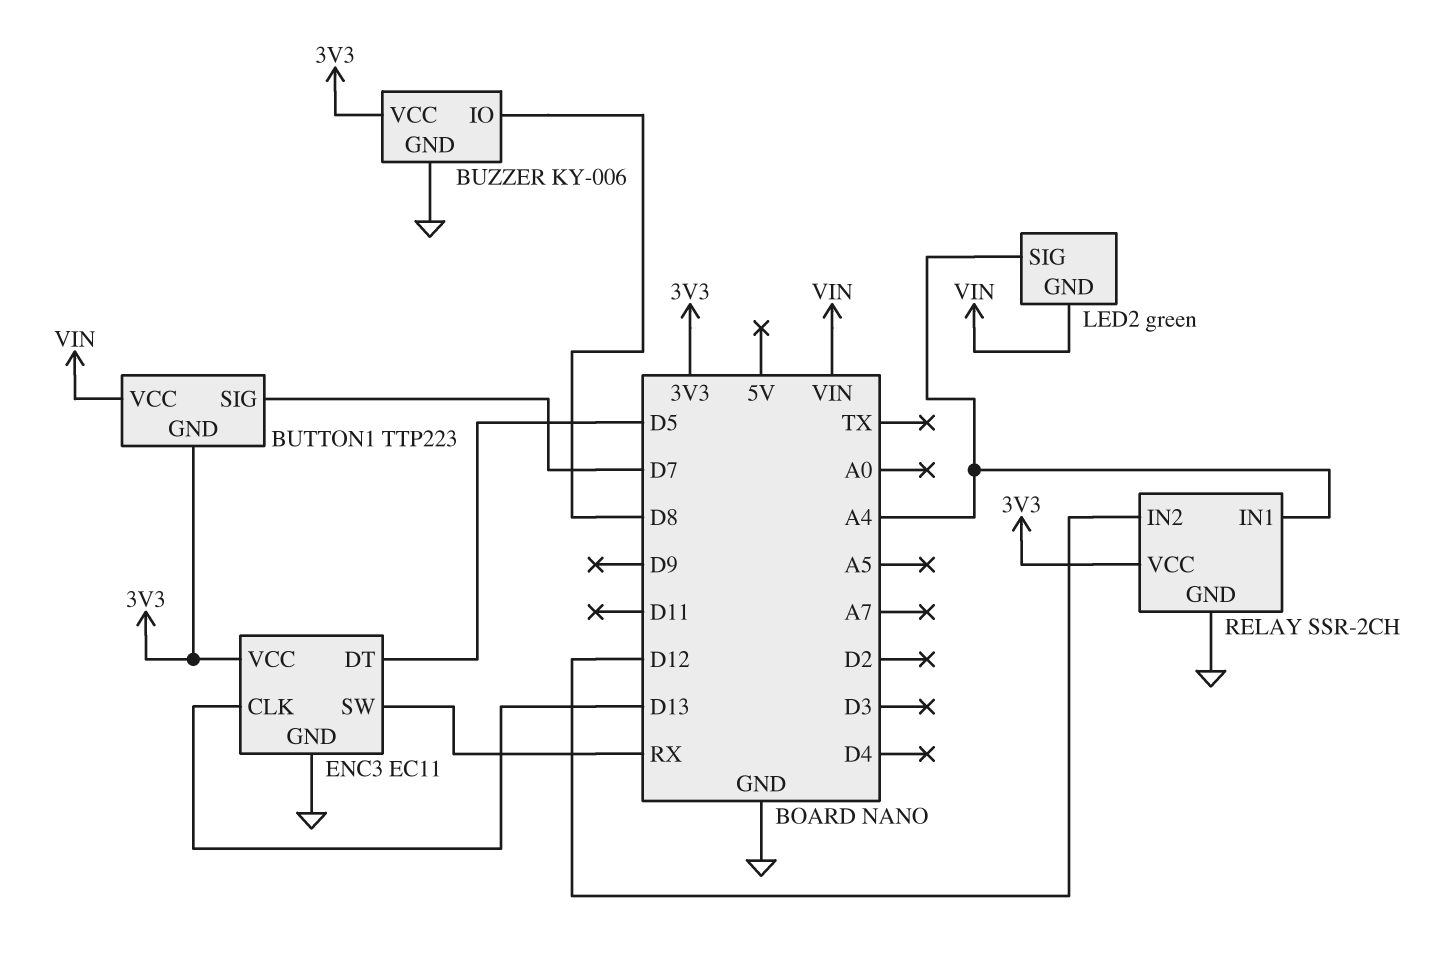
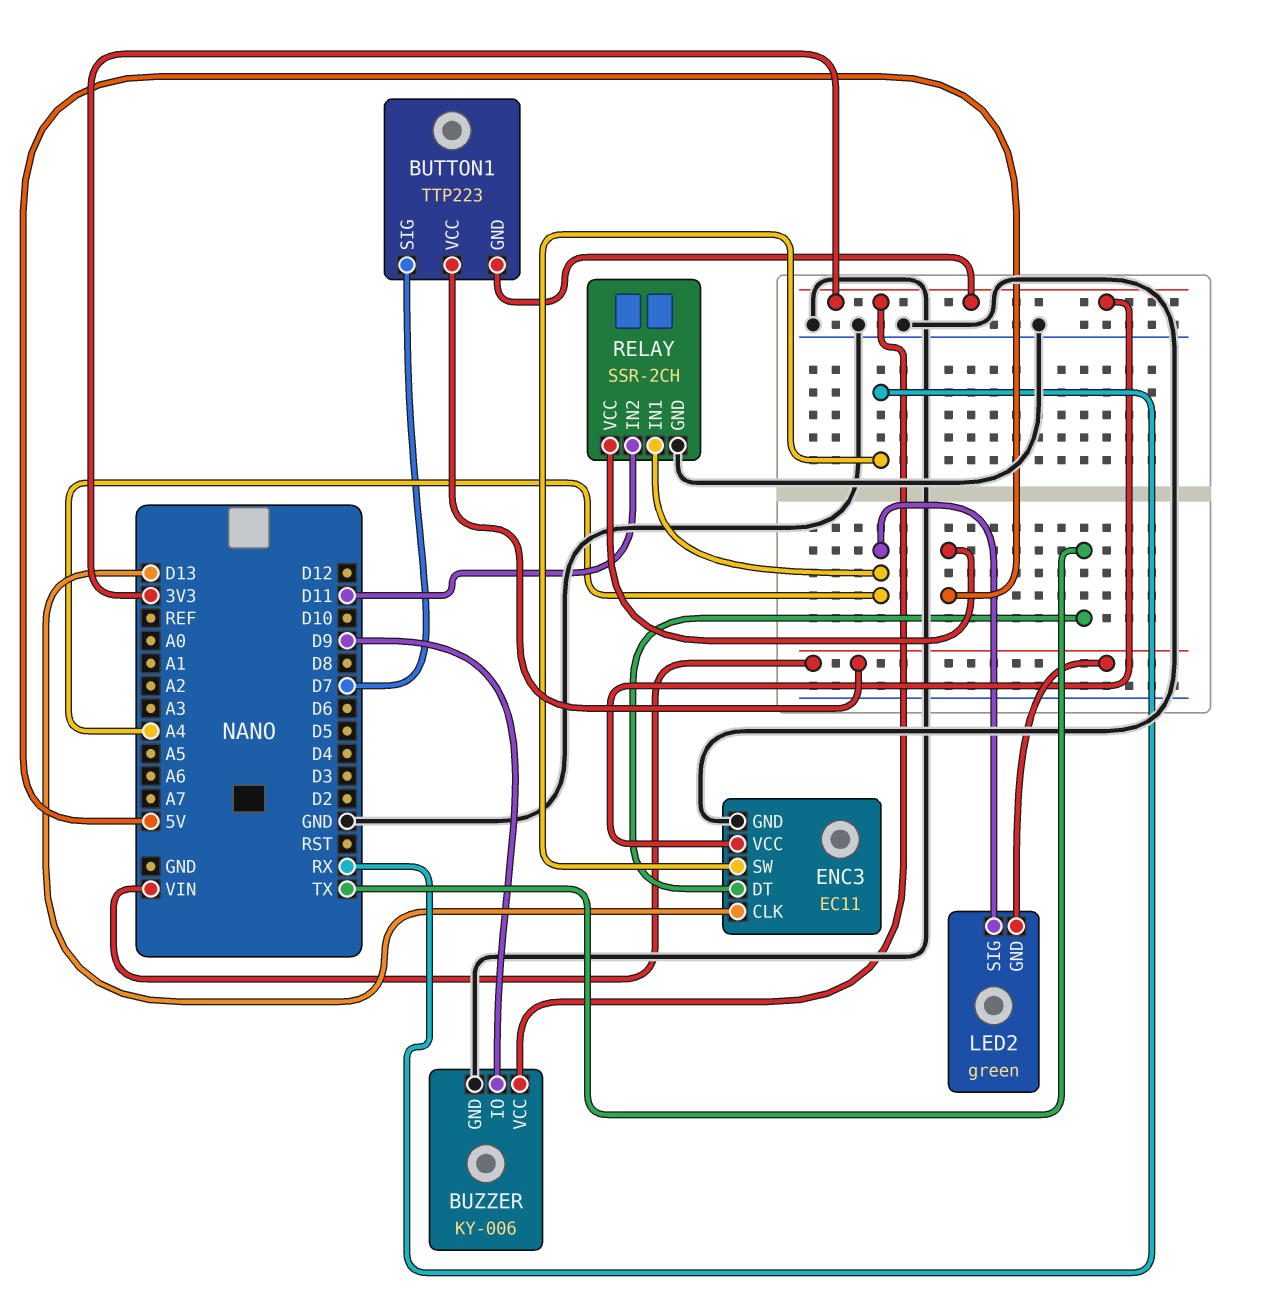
BUZZER pin IO: D8 -> D9
ENC3 pin DT: D5 -> TX
RELAY pin IN2: D12 -> D11
RELAY pin VCC: 3V3 -> 5V

